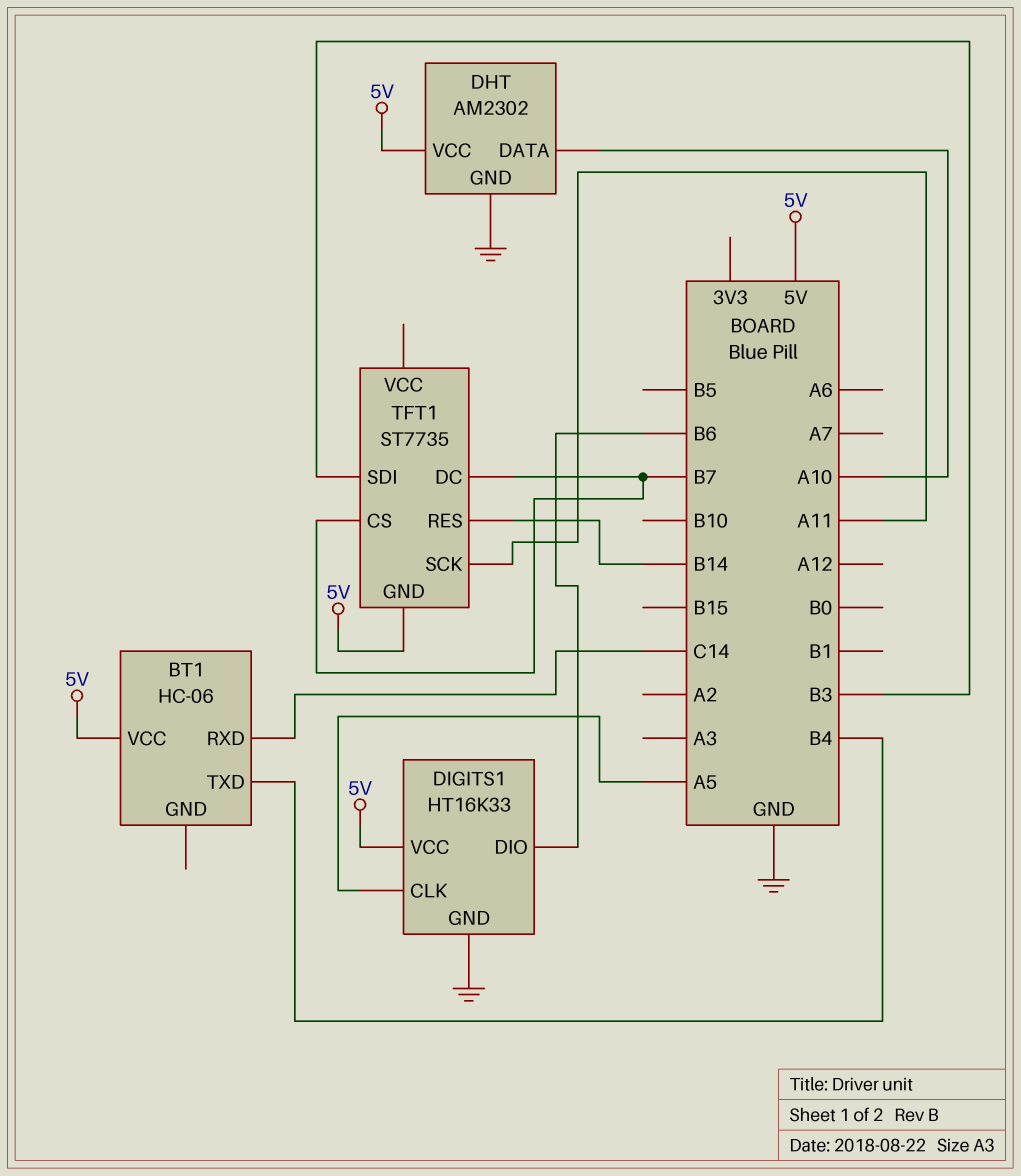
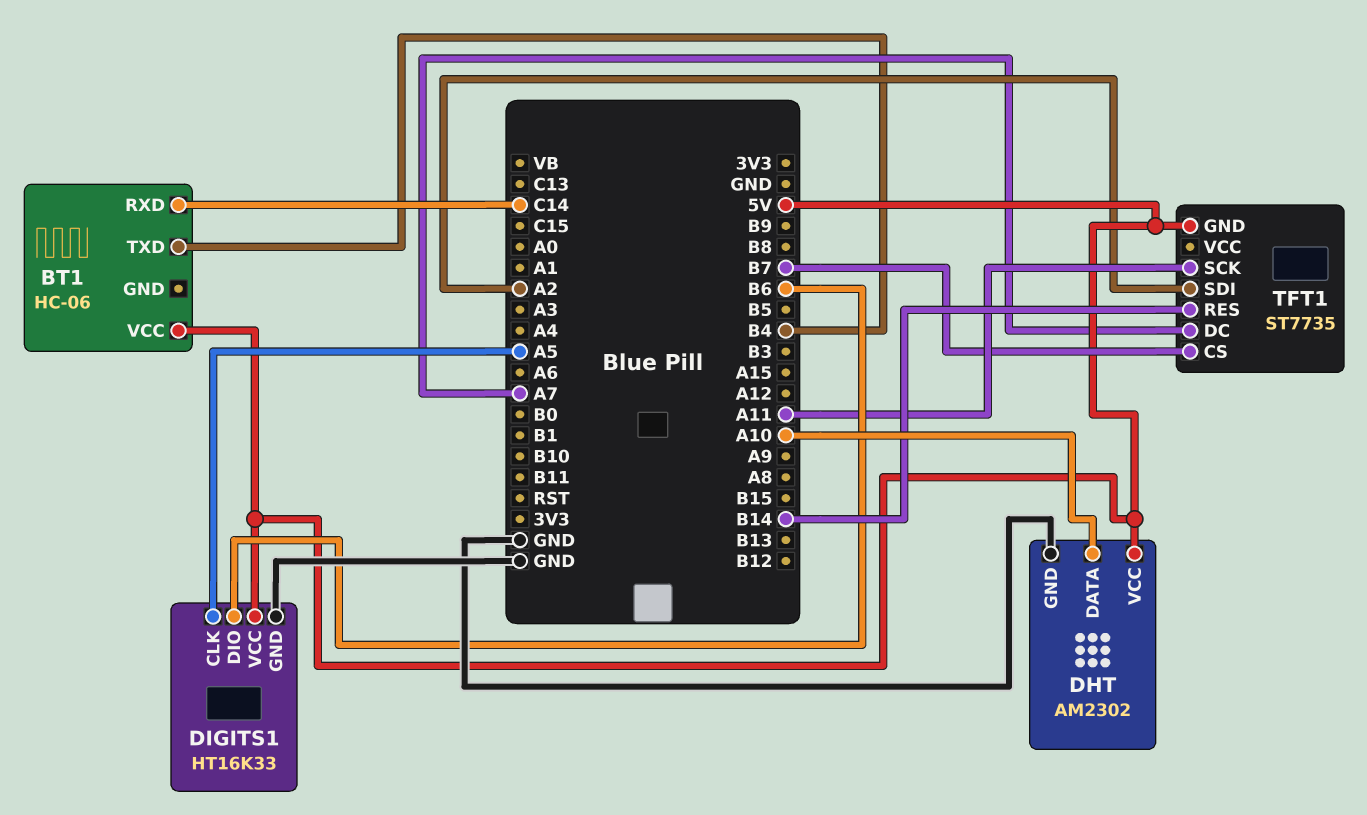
TFT1 pin DC: B7 -> A7
TFT1 pin SDI: B3 -> A2

